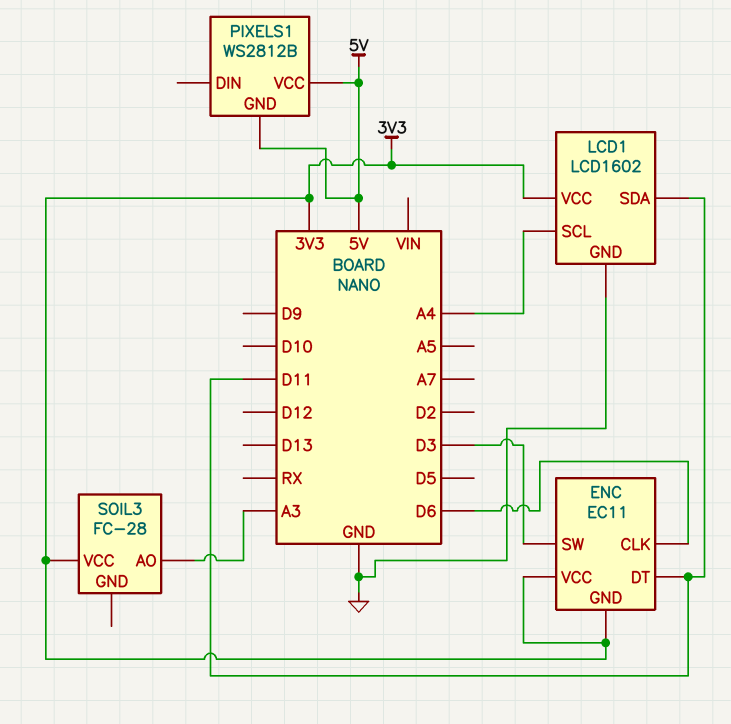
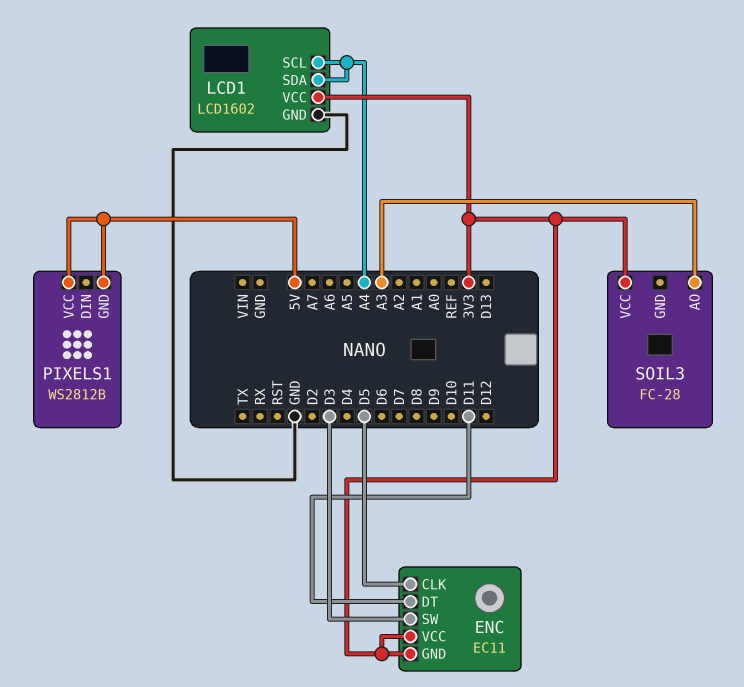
ENC pin CLK: D6 -> D5
LCD1 pin SDA: D11 -> A4

